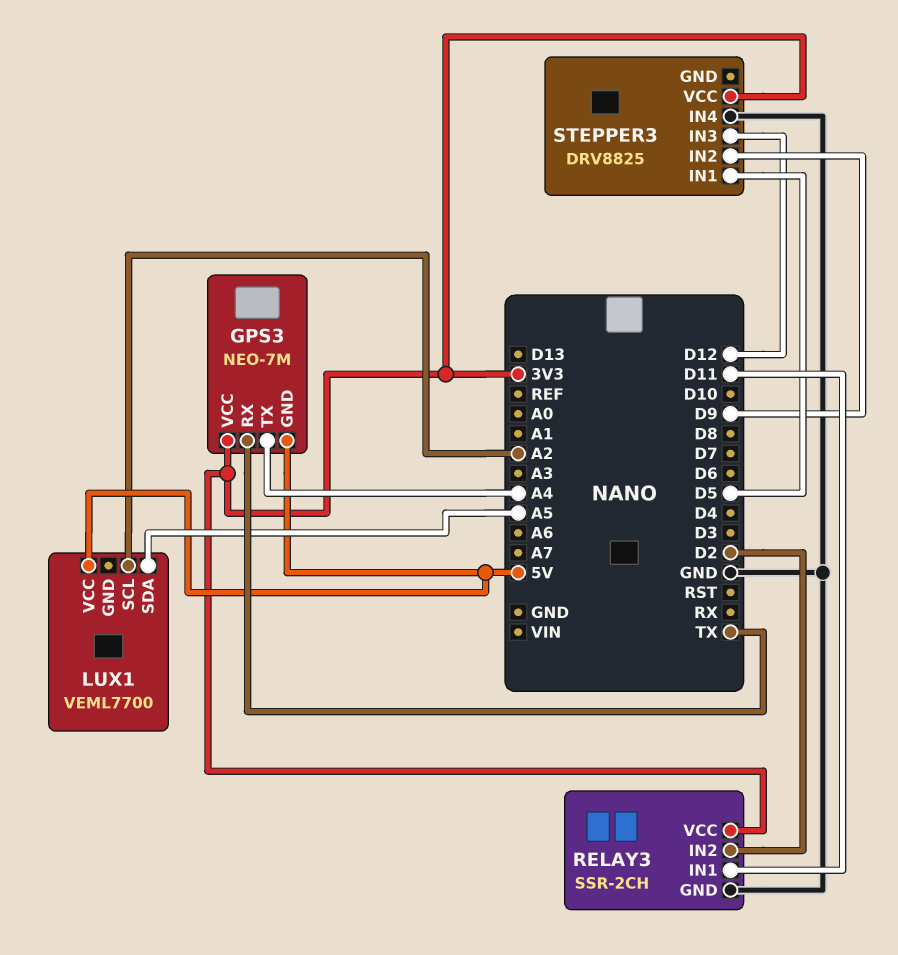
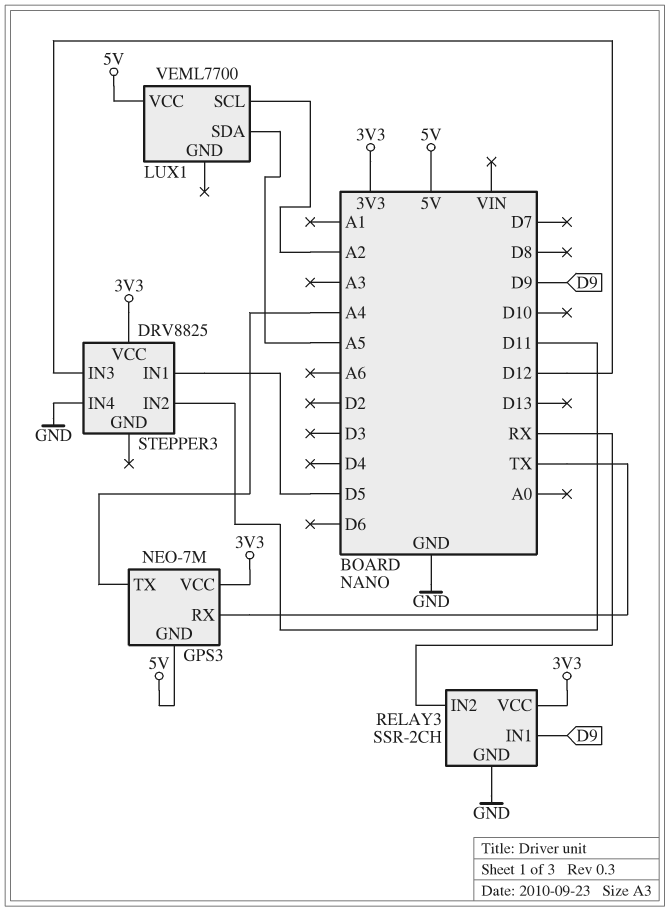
RELAY3 pin IN1: D11 -> D9
RELAY3 pin IN2: D2 -> RX
STEPPER3 pin IN2: D9 -> D11

